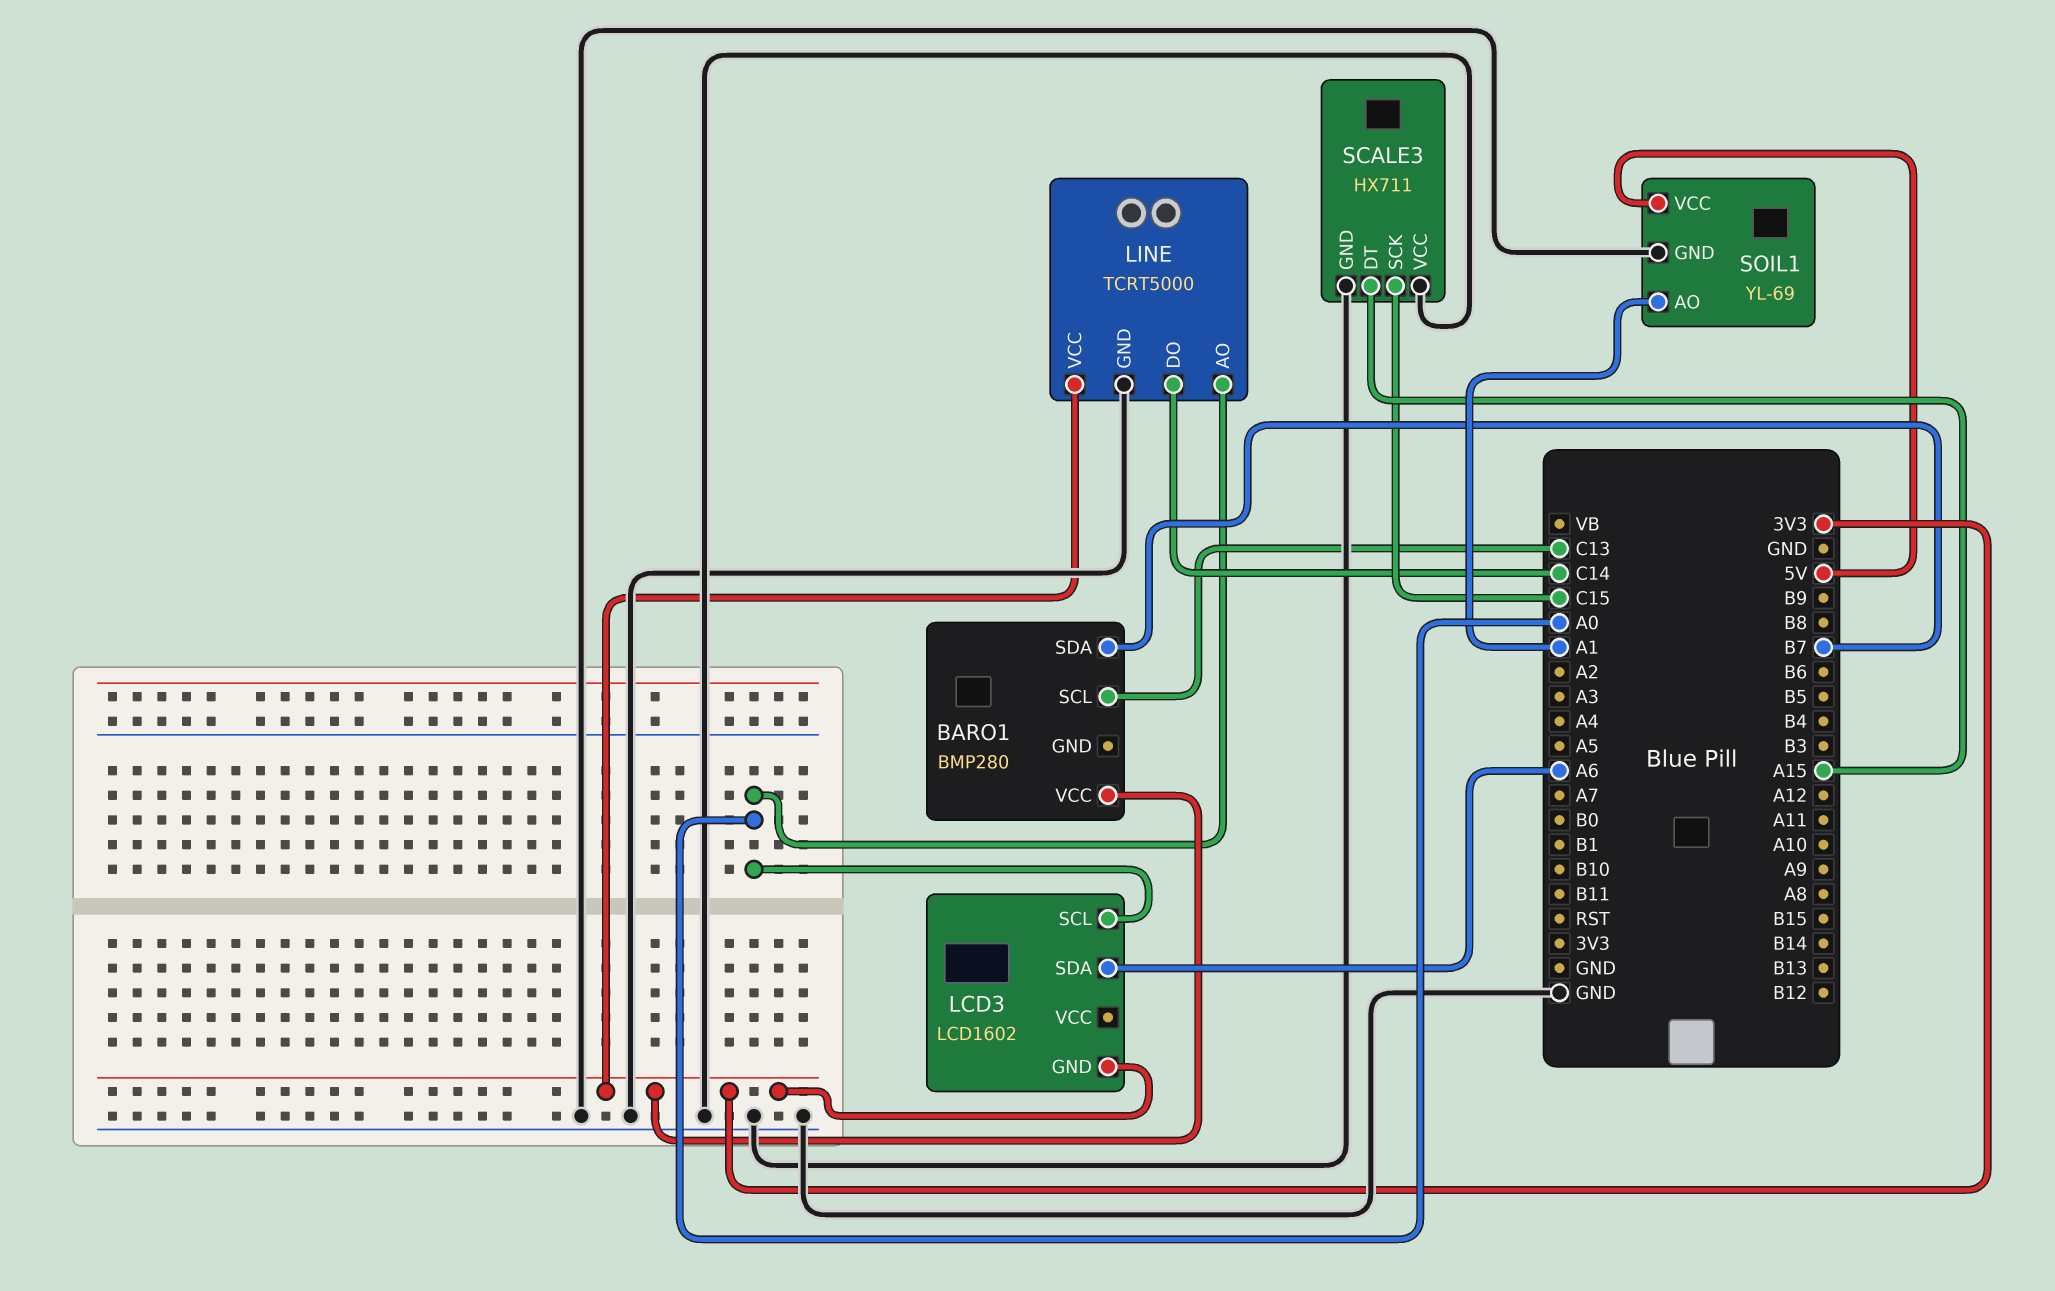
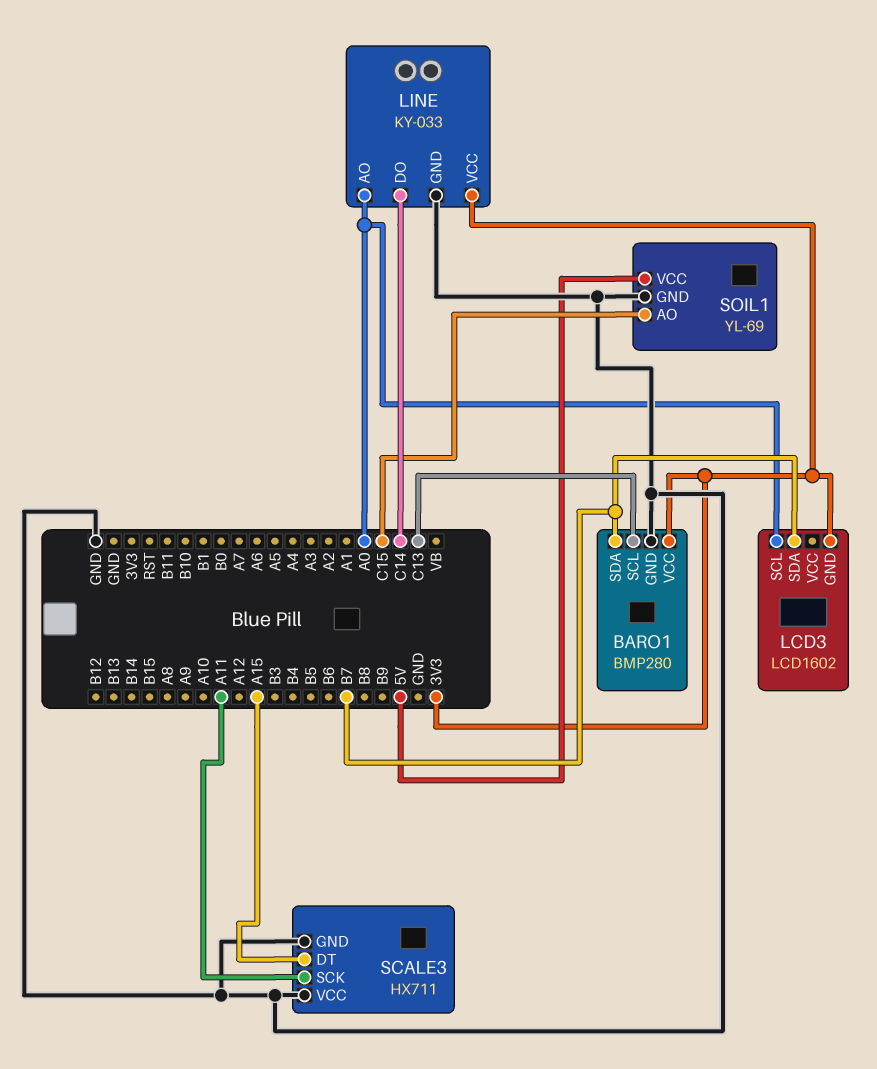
BARO1 pin GND: none -> GND
LCD3 pin SDA: A6 -> B7
LINE: TCRT5000 -> KY-033
SCALE3 pin SCK: C15 -> A11
SOIL1 pin AO: A1 -> C15

